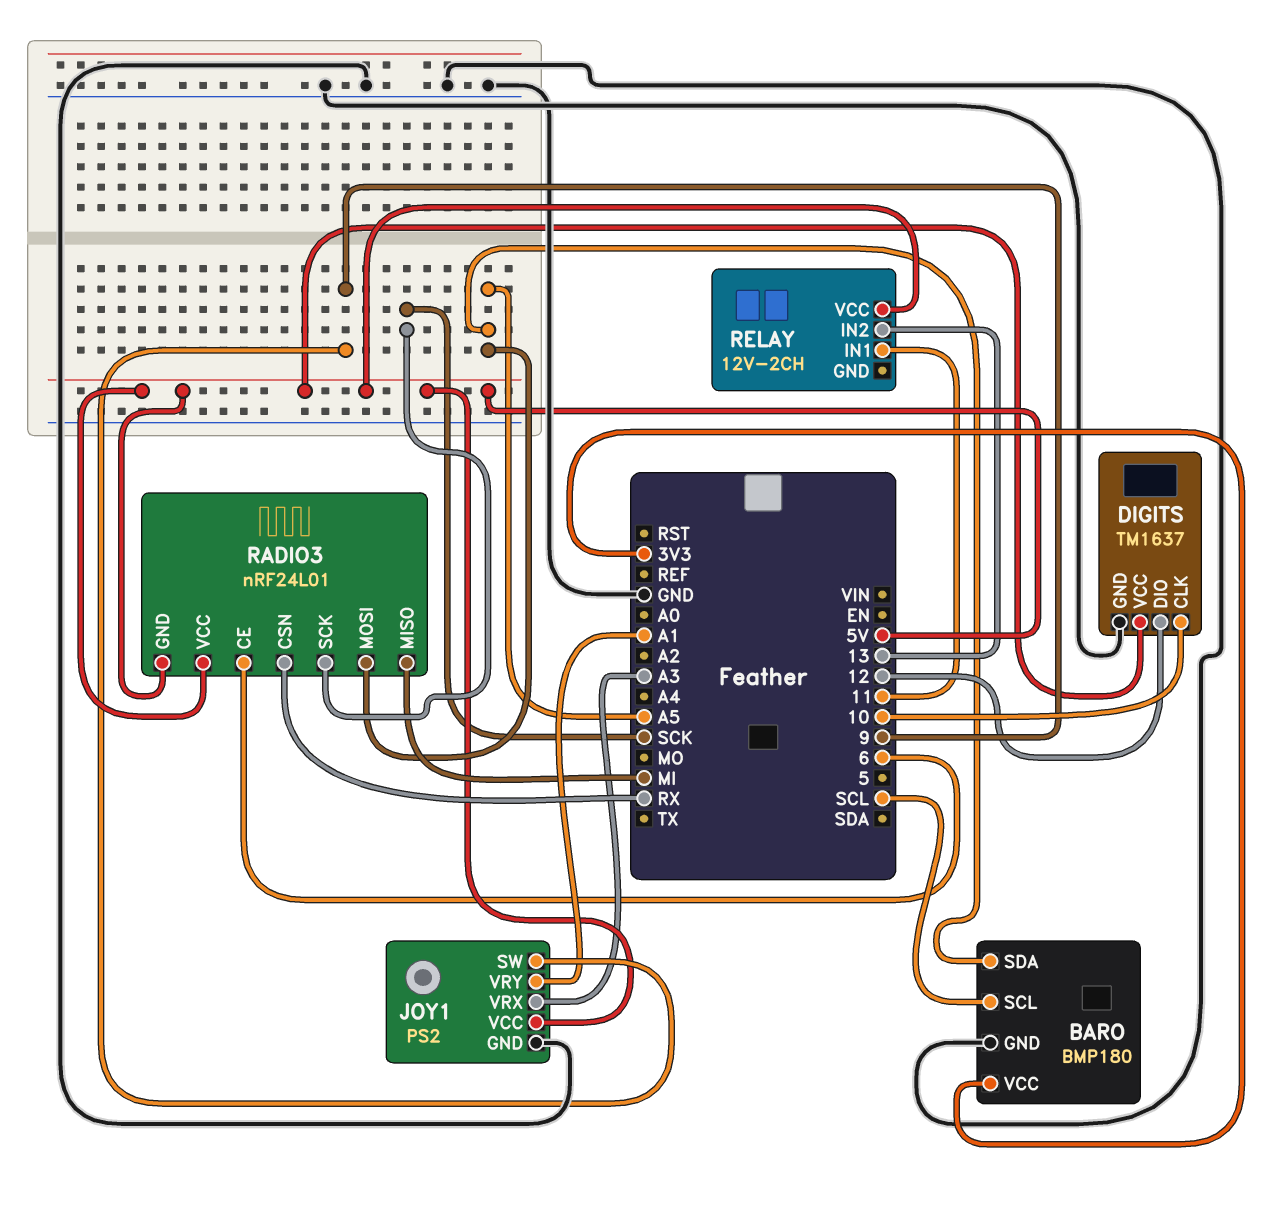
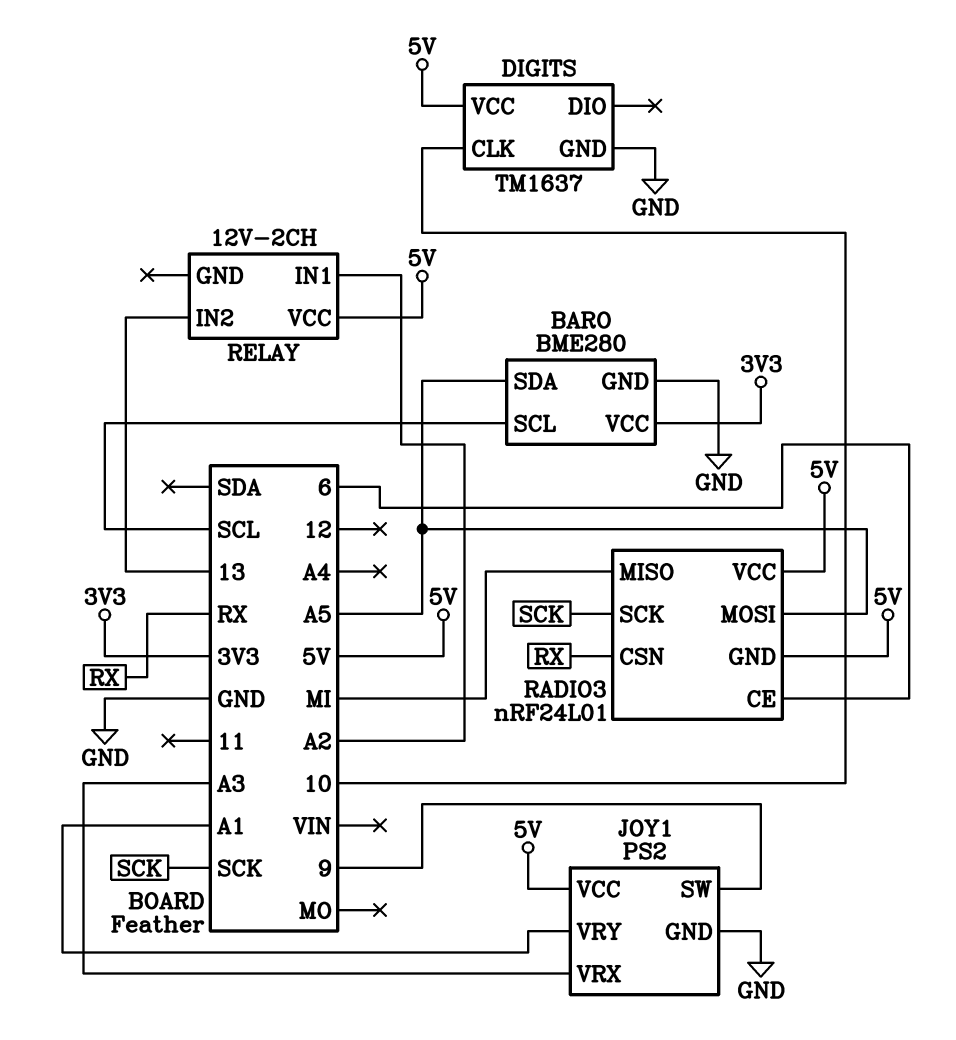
BARO: BMP180 -> BME280
DIGITS pin DIO: 12 -> none
RELAY pin IN1: 11 -> A2

